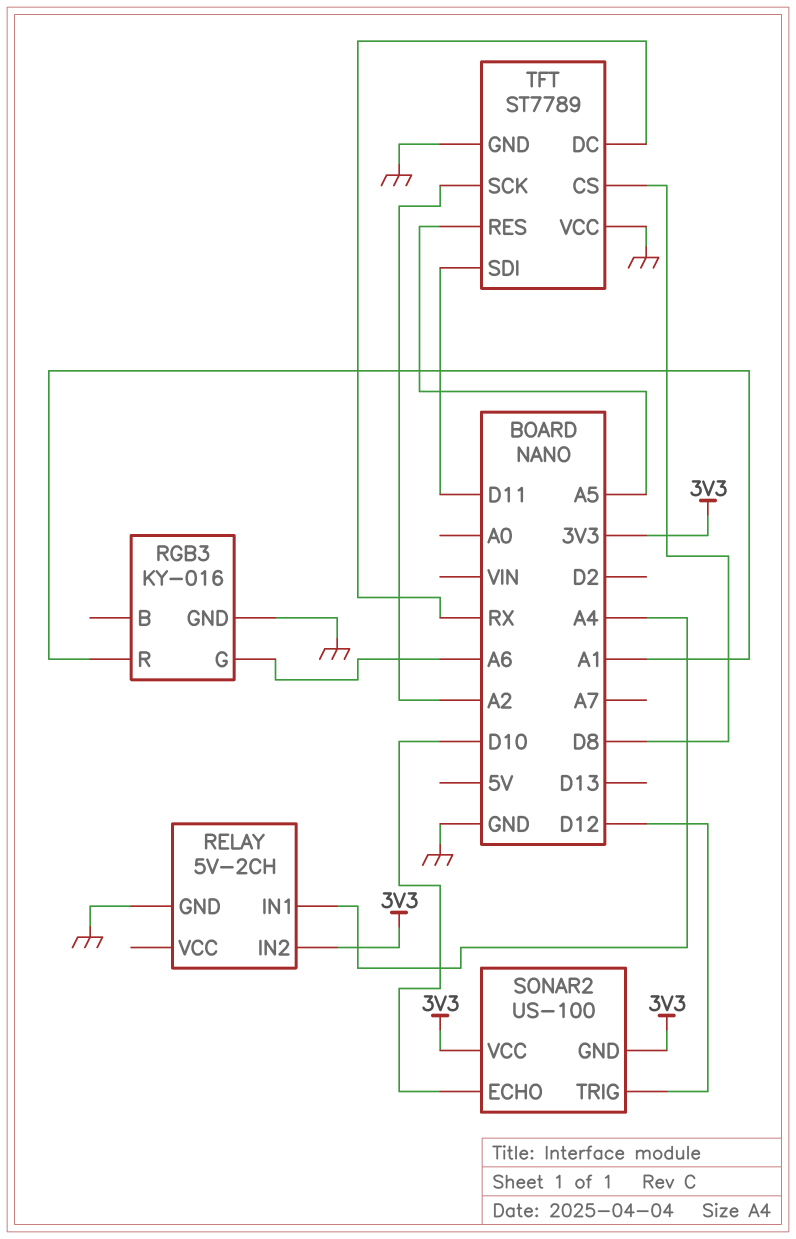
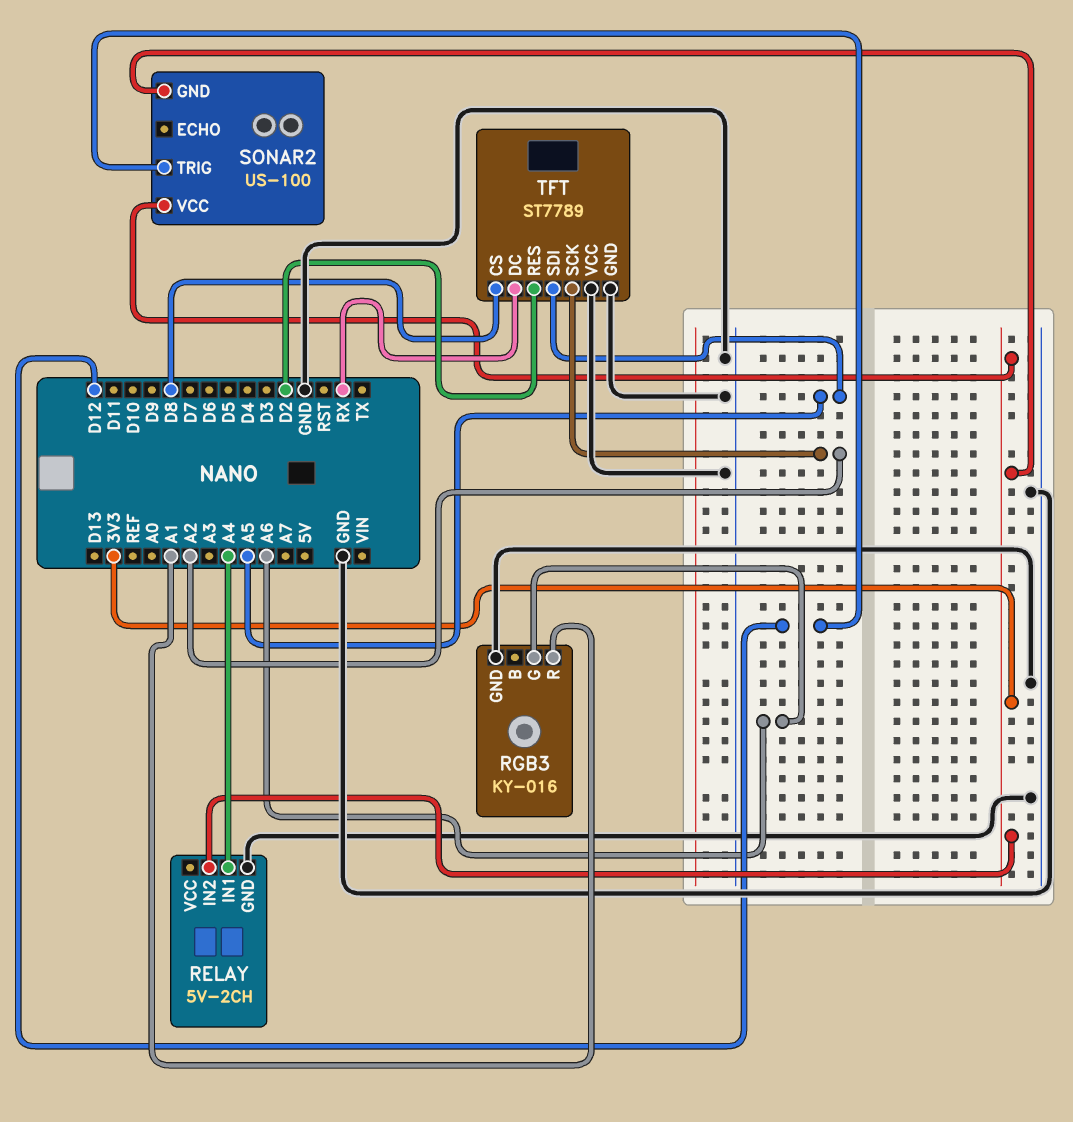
SONAR2 pin ECHO: D10 -> none
TFT pin RES: A5 -> D2
TFT pin SDI: D11 -> A5

